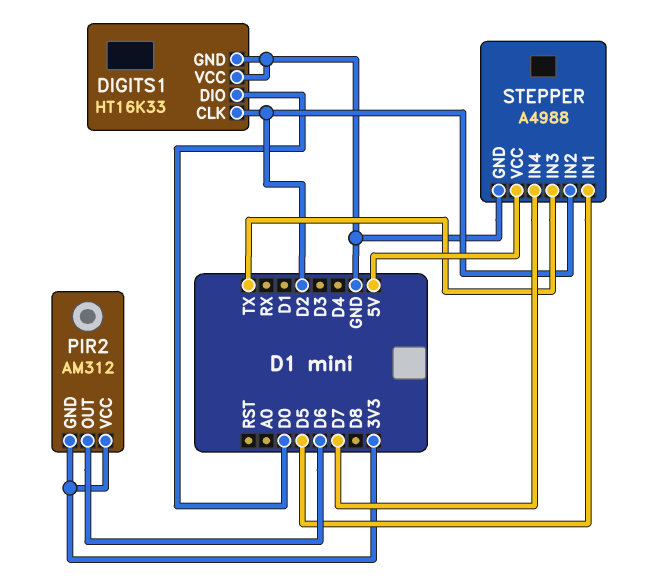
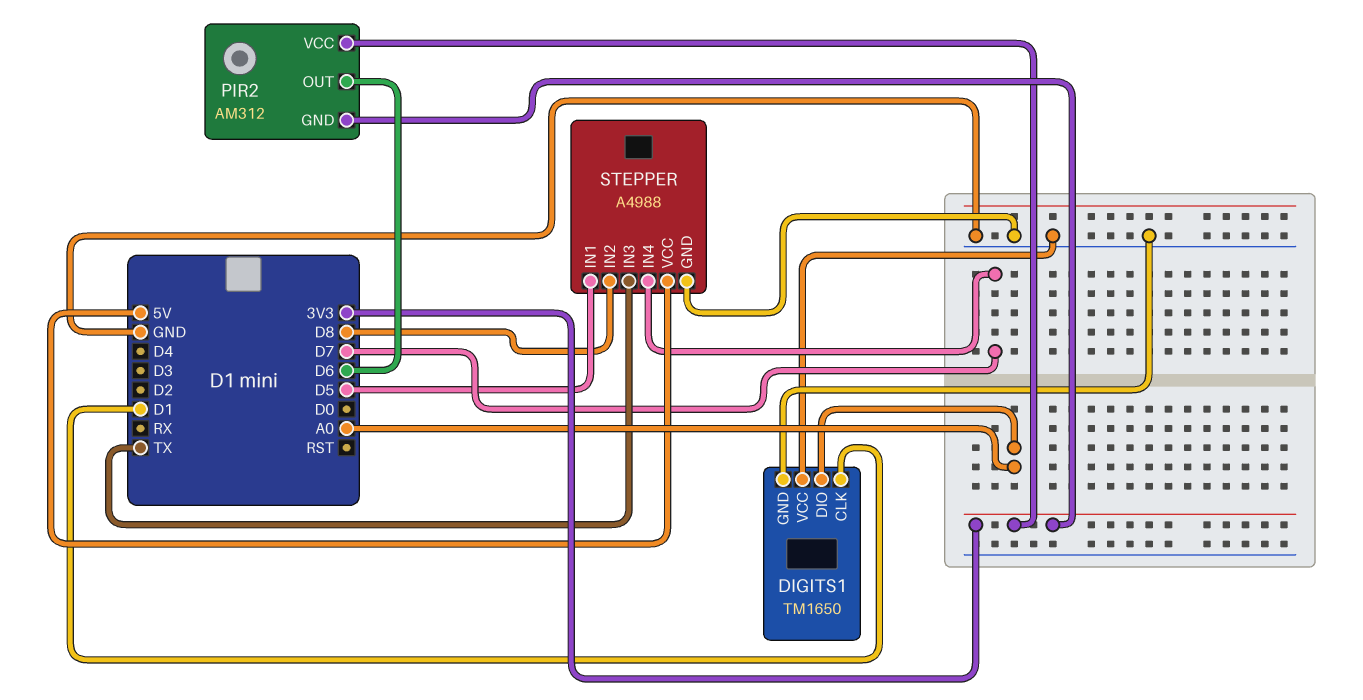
DIGITS1: HT16K33 -> TM1650
DIGITS1 pin CLK: D2 -> D1
DIGITS1 pin DIO: D0 -> A0
STEPPER pin IN2: D2 -> D8

